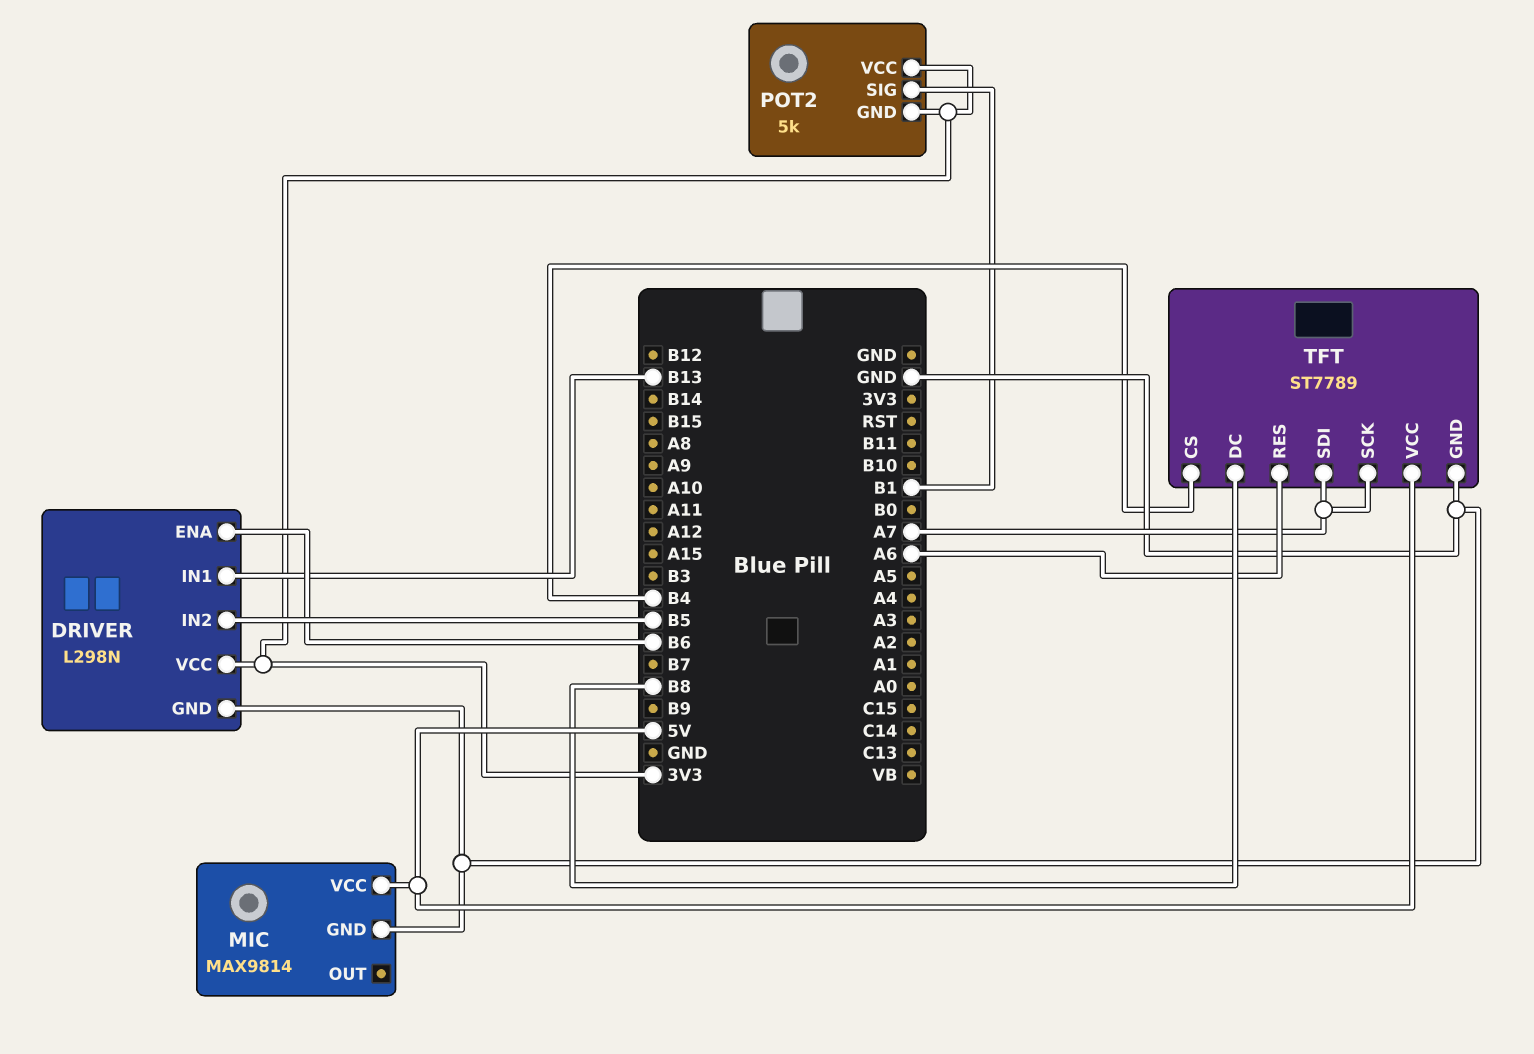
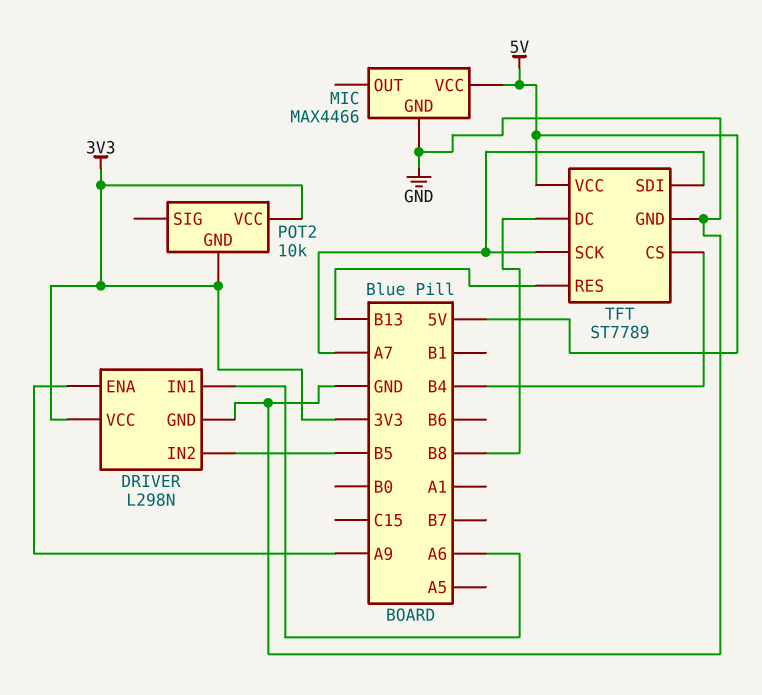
DRIVER pin ENA: B6 -> A9
DRIVER pin IN1: B13 -> A6
MIC: MAX9814 -> MAX4466
POT2: 5k -> 10k
POT2 pin SIG: B1 -> none
TFT pin RES: A6 -> B13

